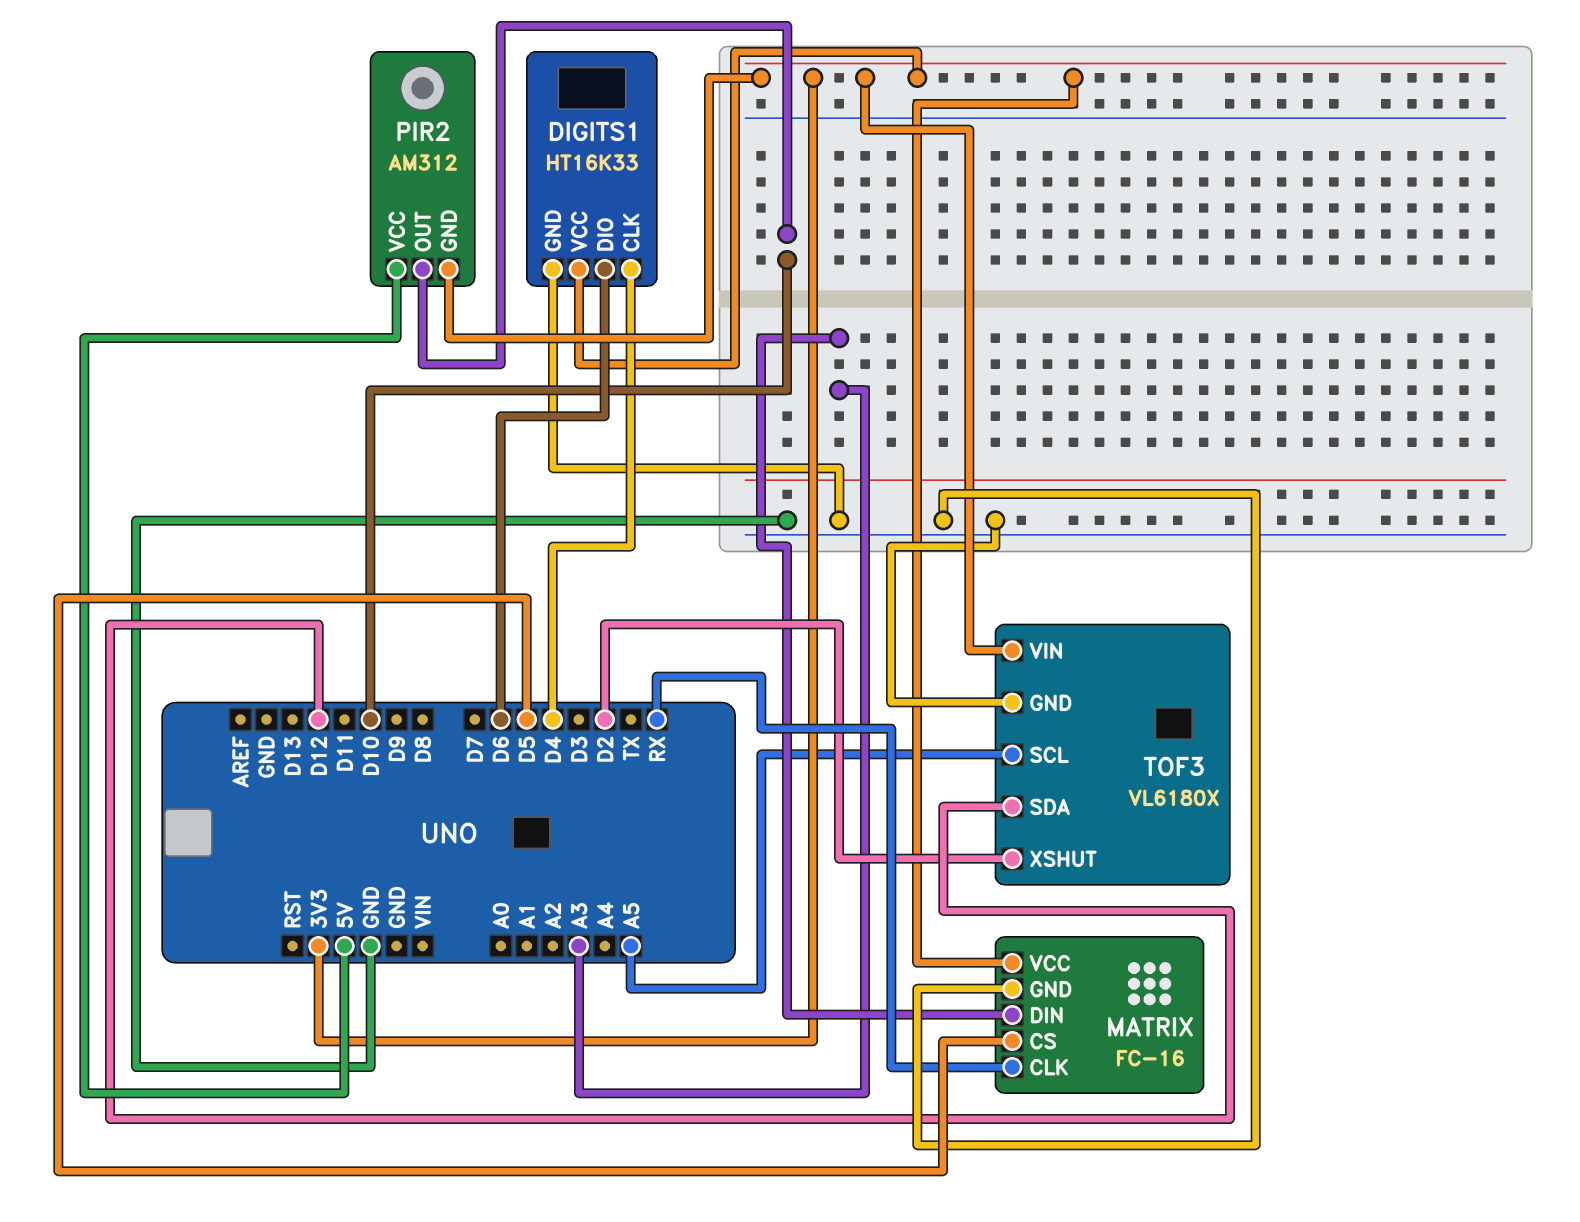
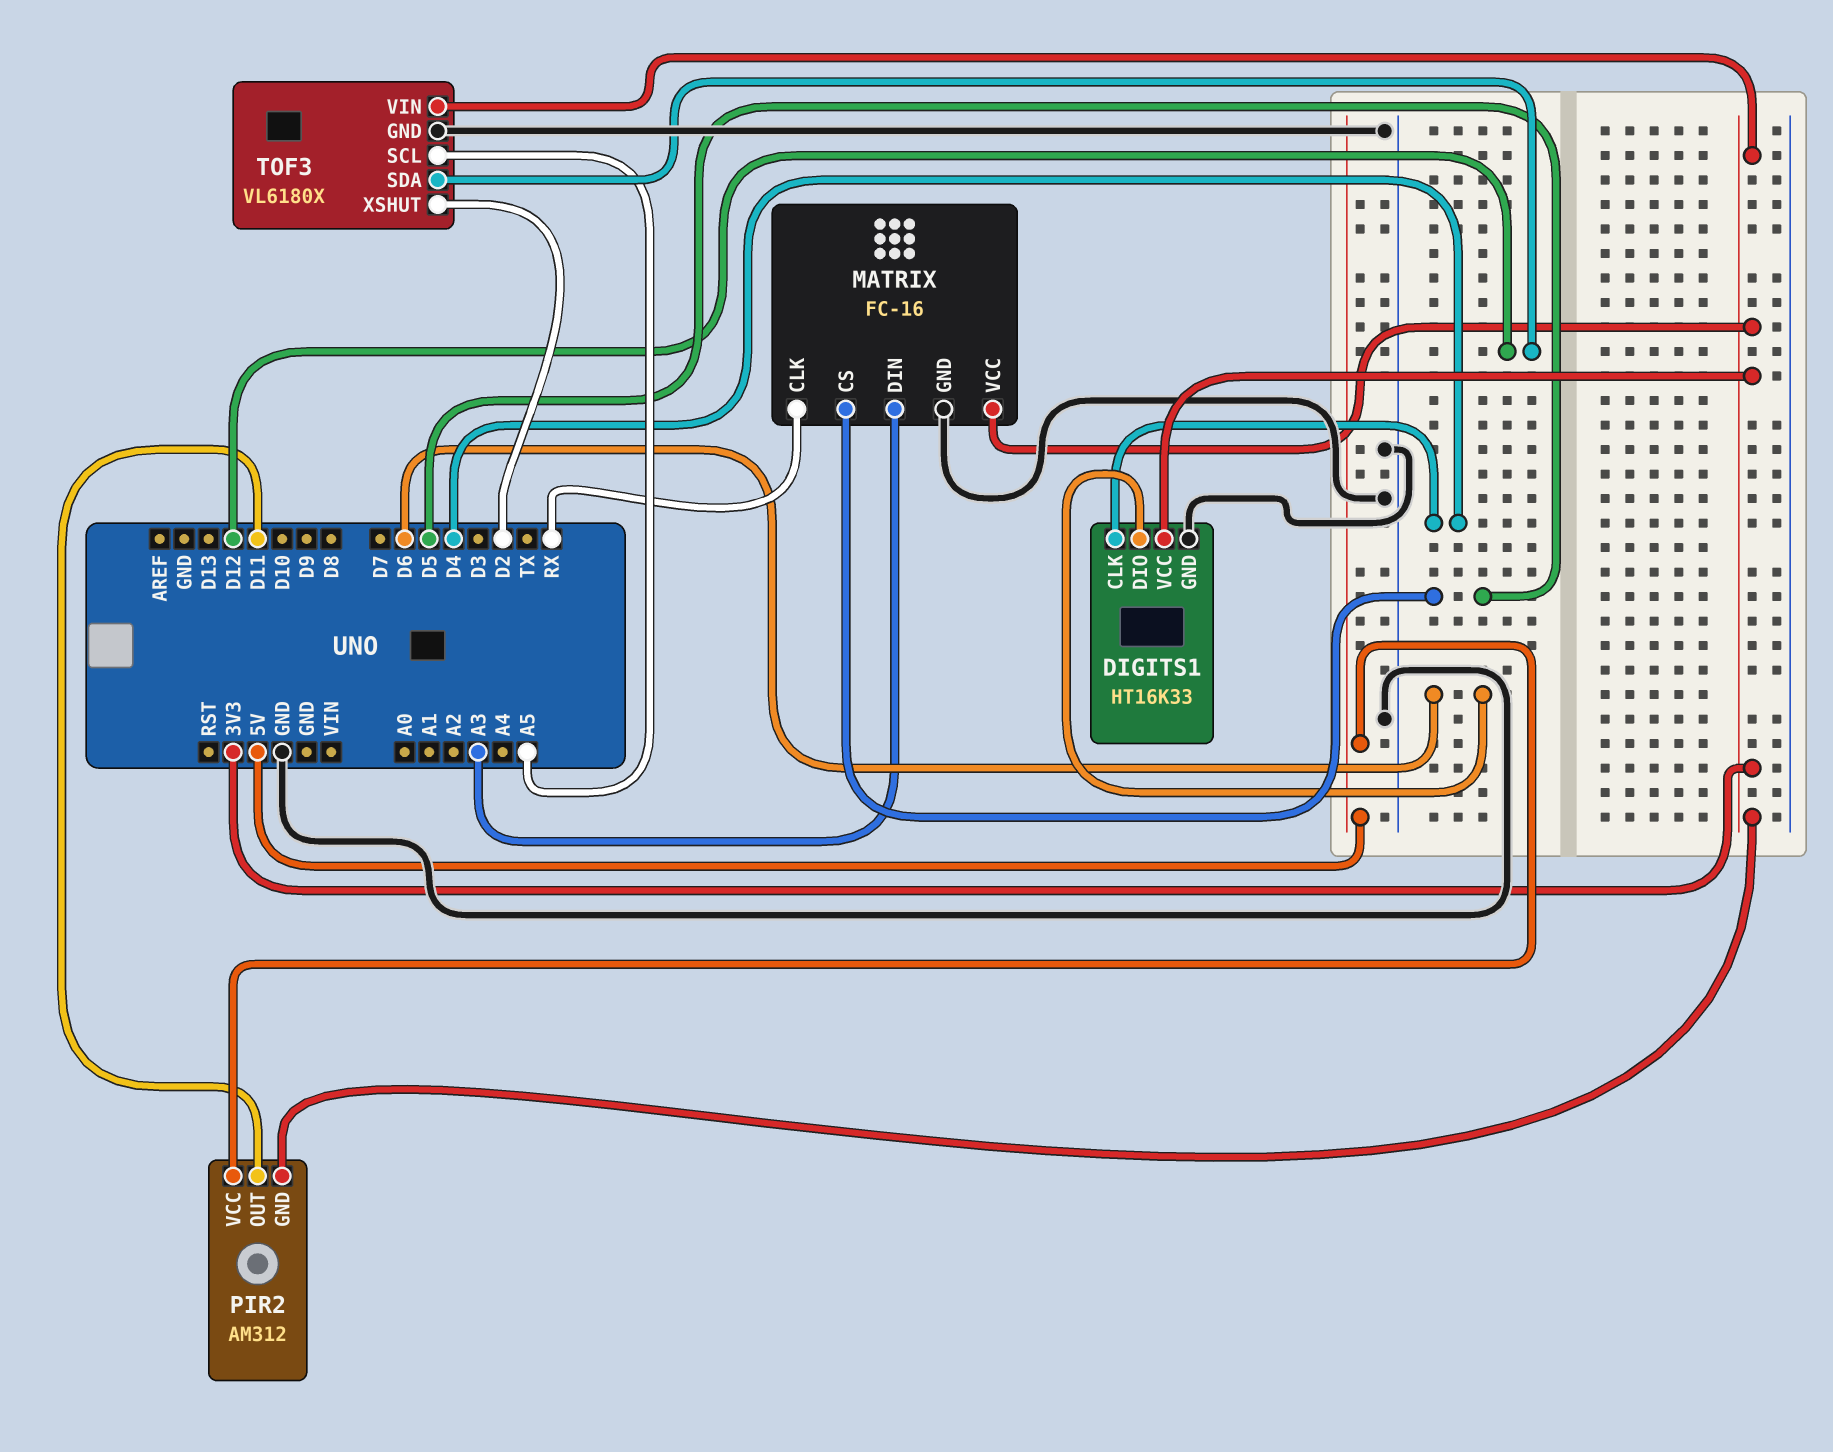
PIR2 pin OUT: D10 -> D11

